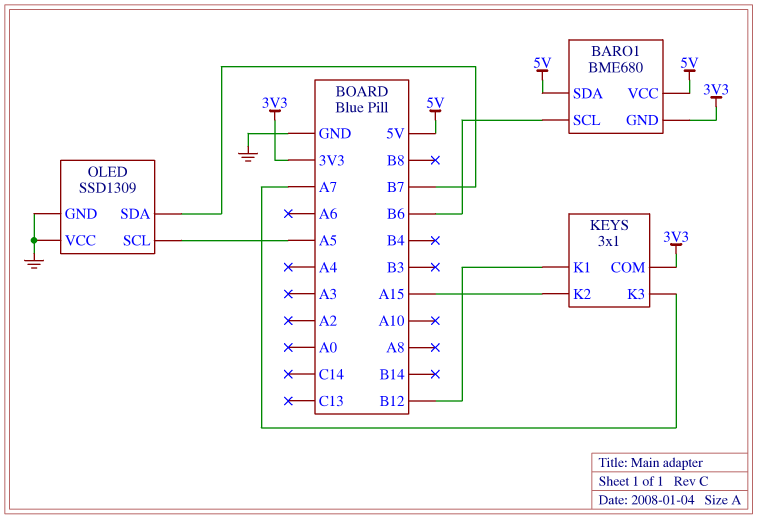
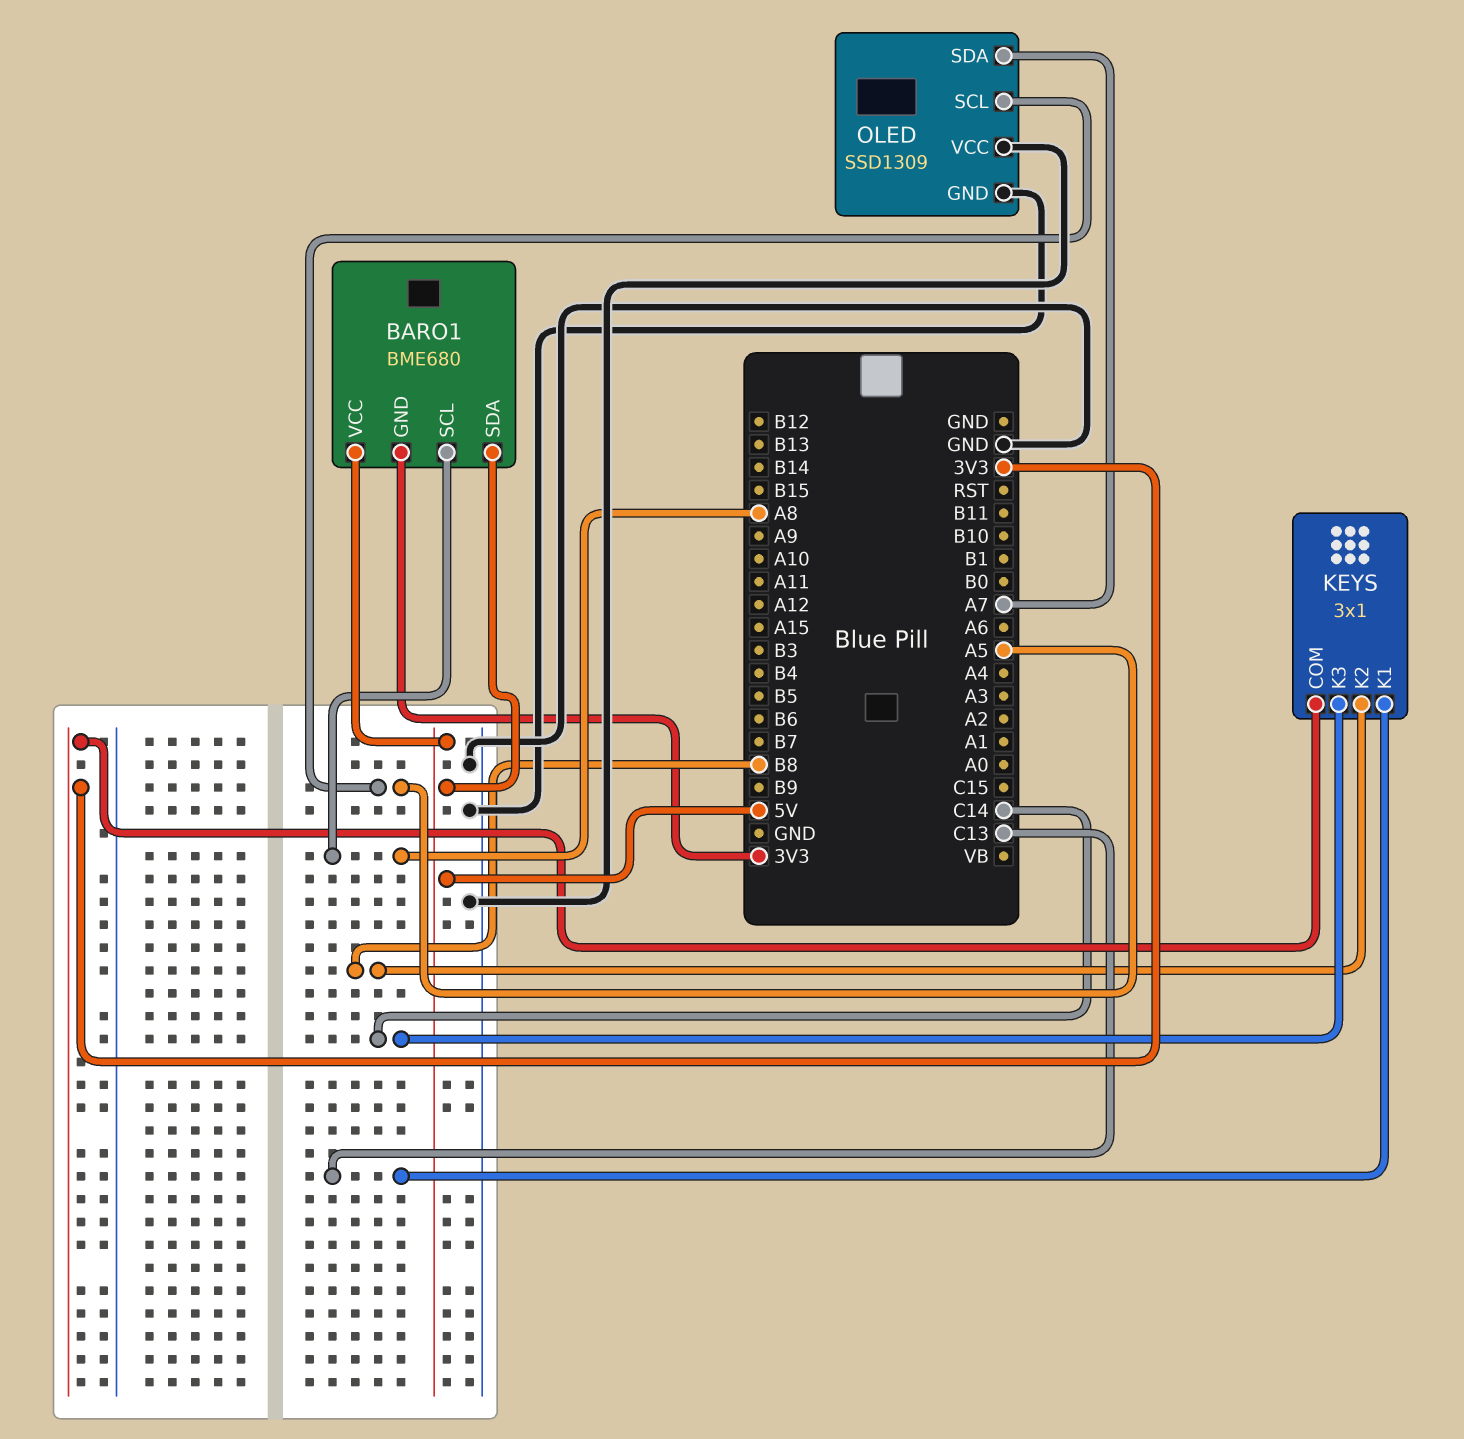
BARO1 pin SCL: B6 -> A8
KEYS pin K1: B12 -> C13
KEYS pin K2: A15 -> B8
KEYS pin K3: A7 -> C14
OLED pin SDA: B7 -> A7

